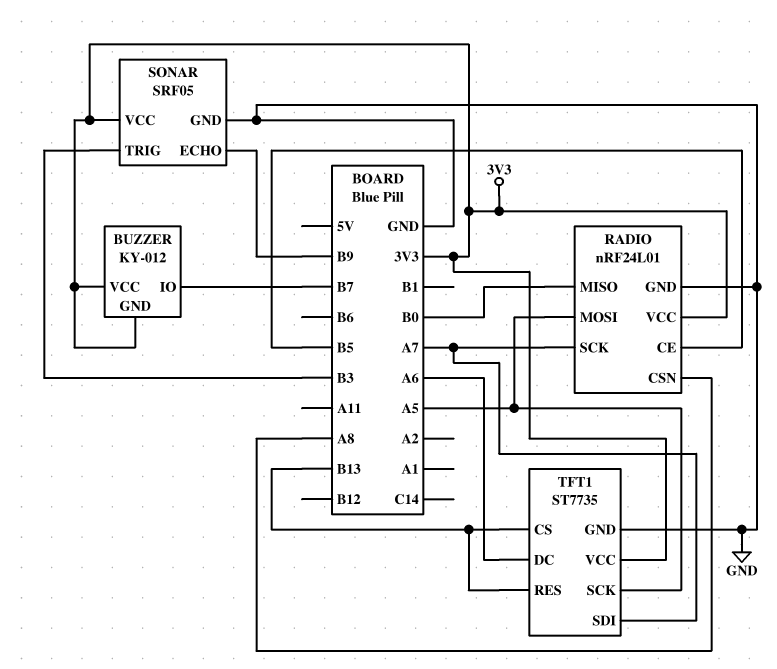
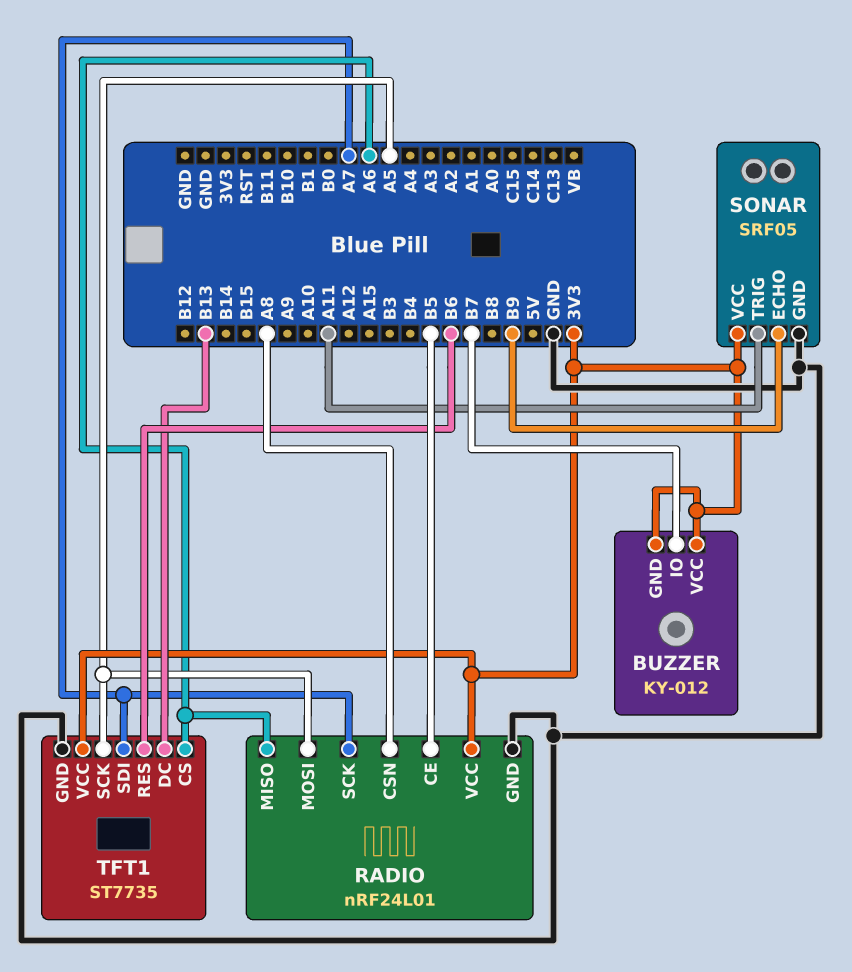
RADIO pin MISO: B0 -> A6
SONAR pin TRIG: B3 -> A11
TFT1 pin CS: B13 -> A6
TFT1 pin DC: A6 -> B13
TFT1 pin RES: B13 -> B6

